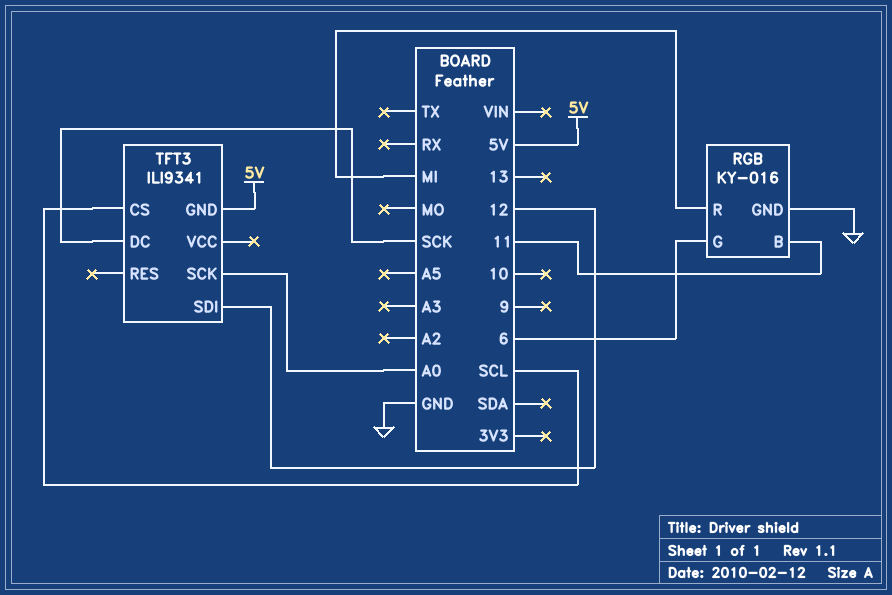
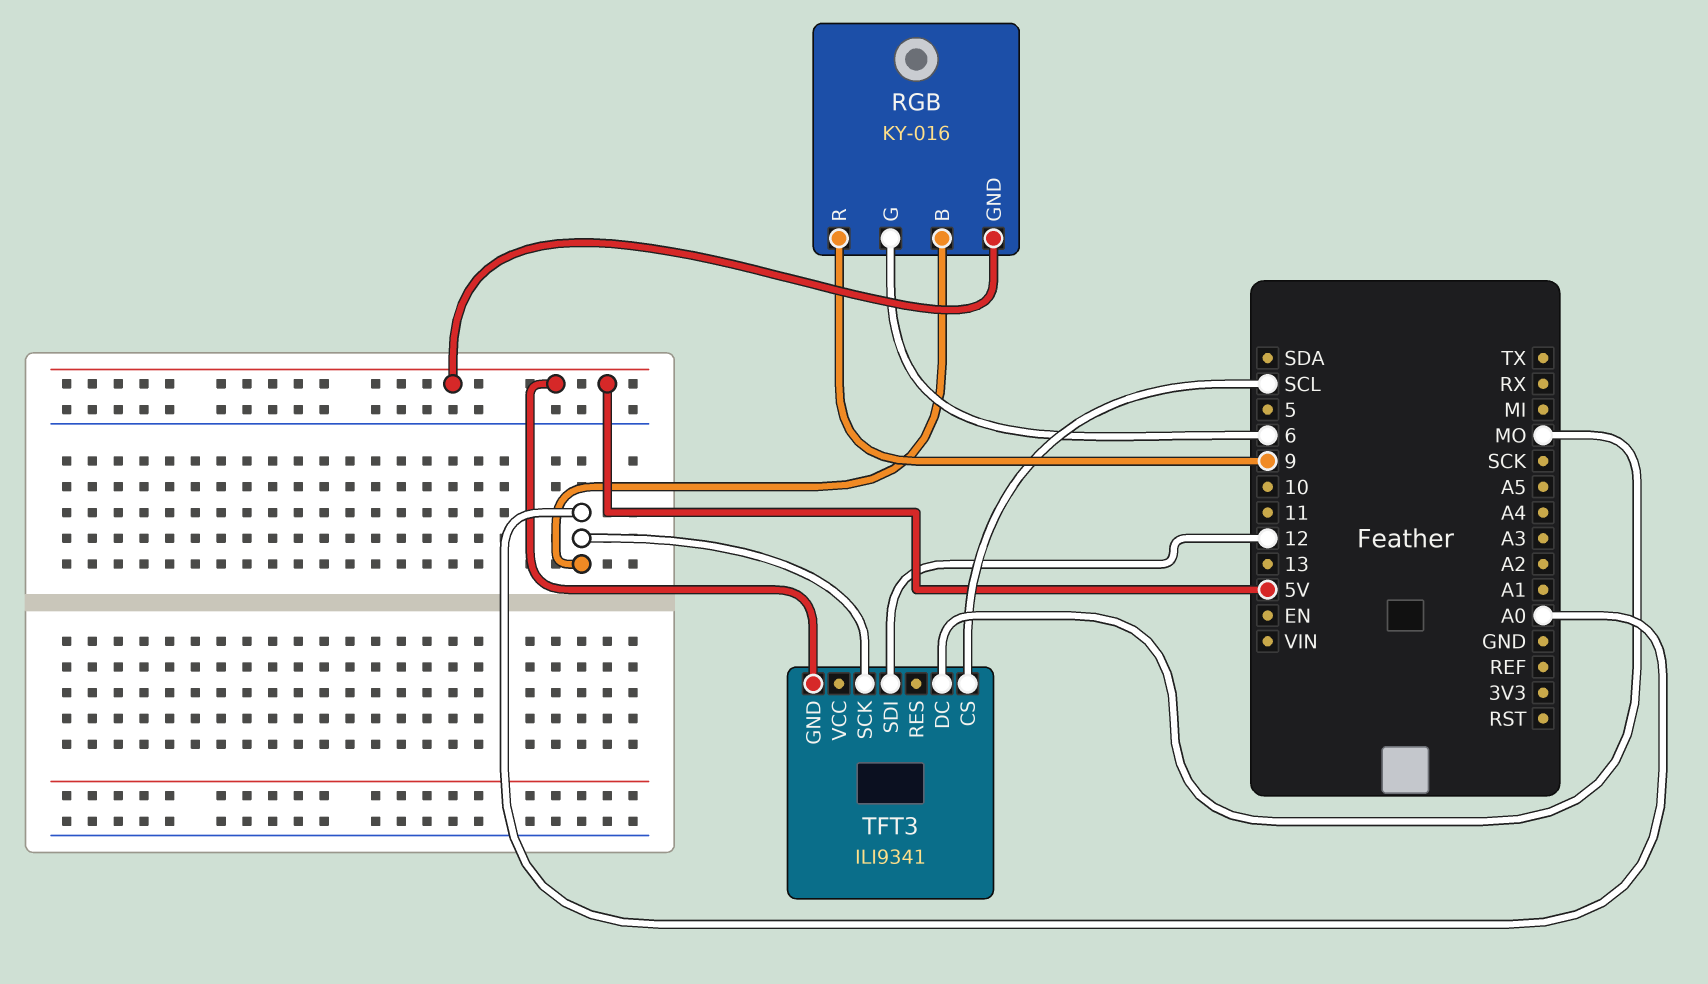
RGB pin B: 11 -> A0
RGB pin GND: GND -> 5V
RGB pin R: MI -> 9
TFT3 pin DC: SCK -> MO

